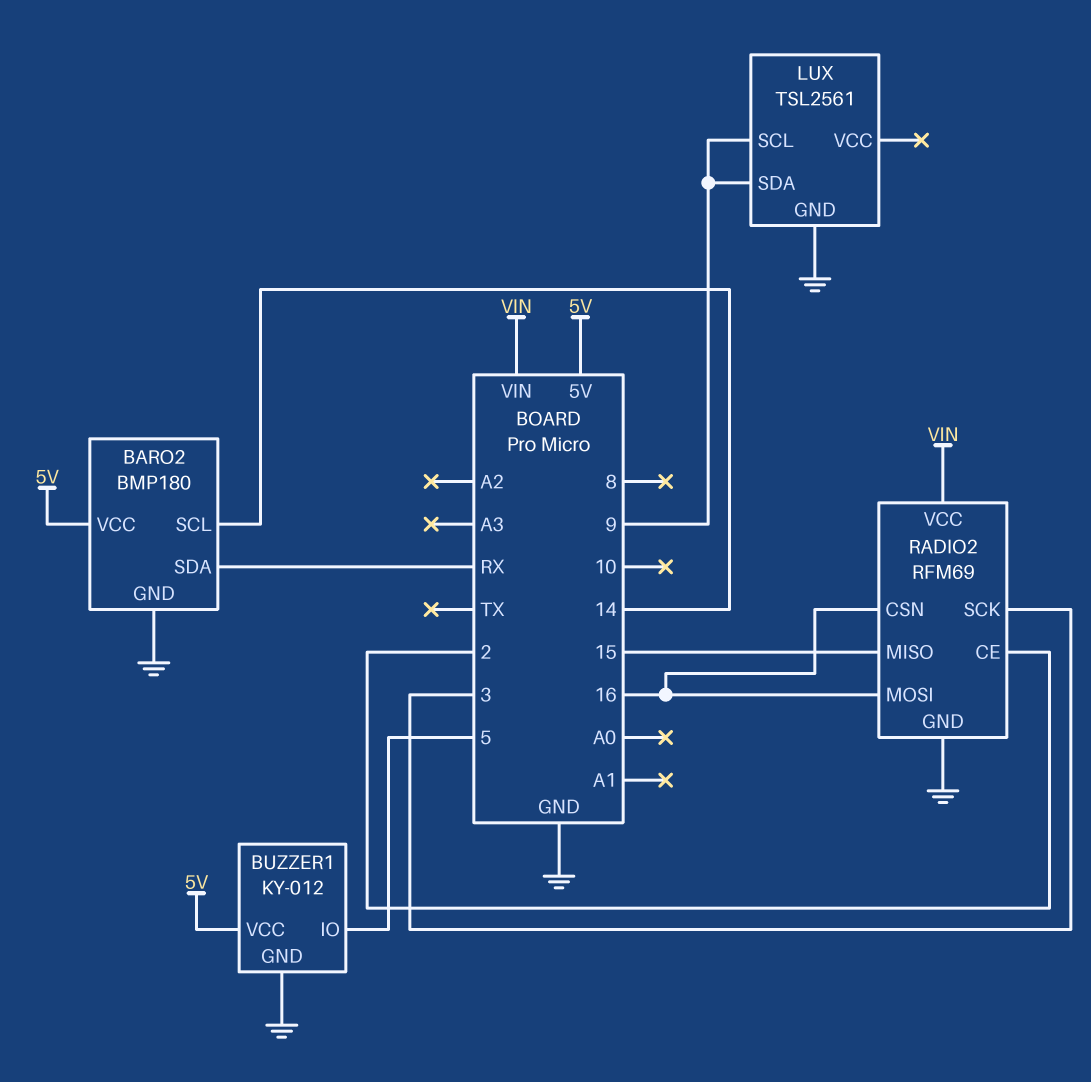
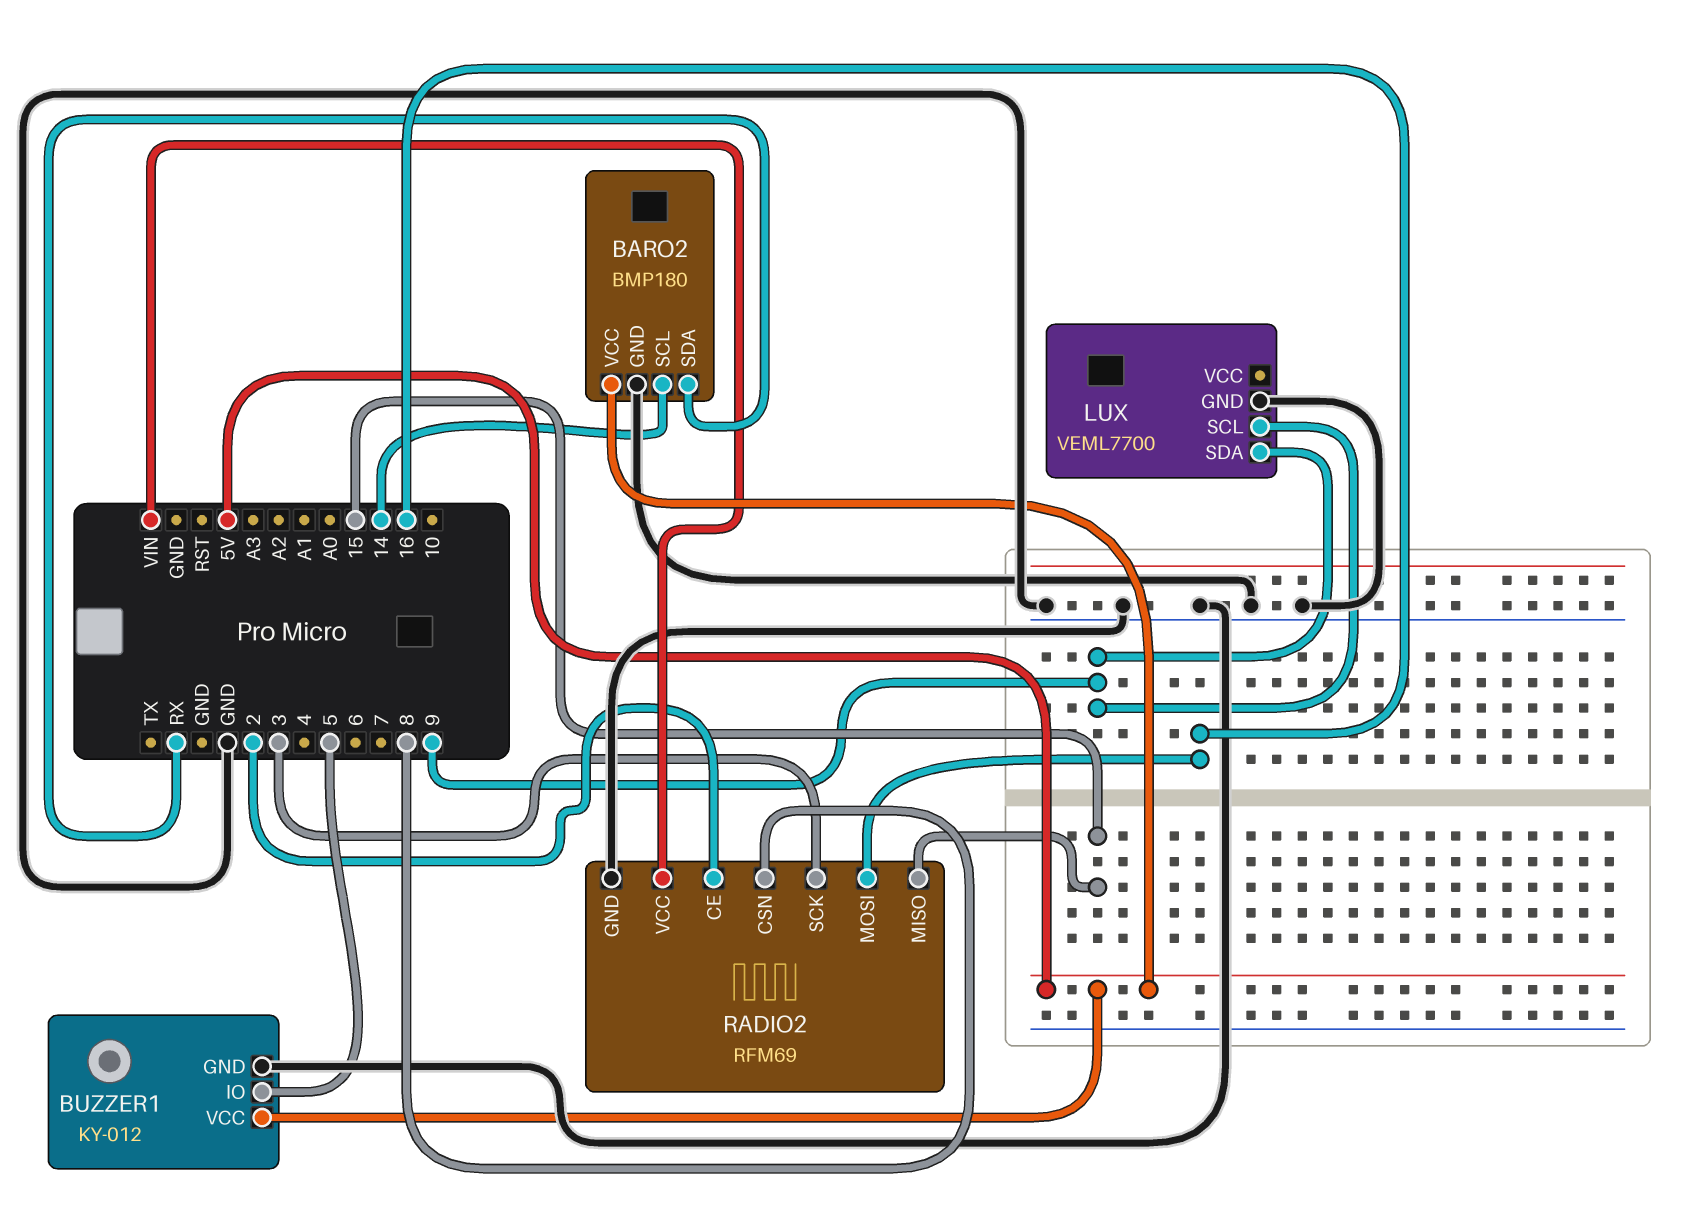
LUX: TSL2561 -> VEML7700
RADIO2 pin CSN: 16 -> 8

